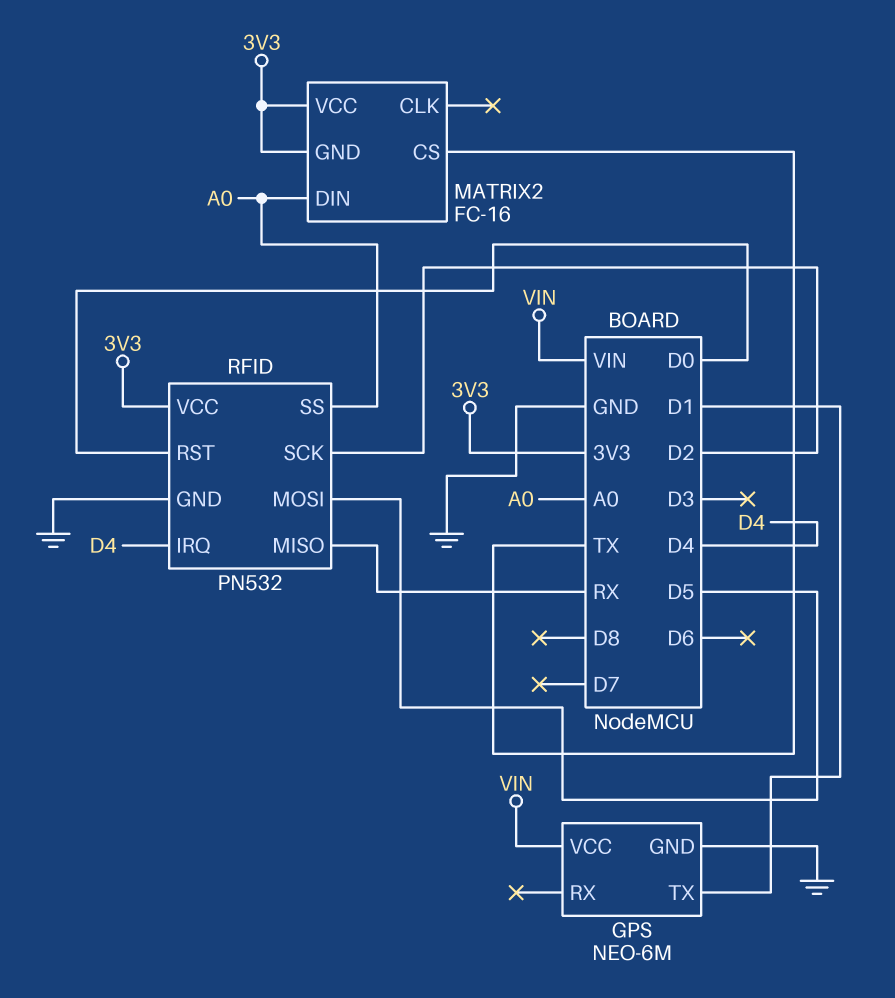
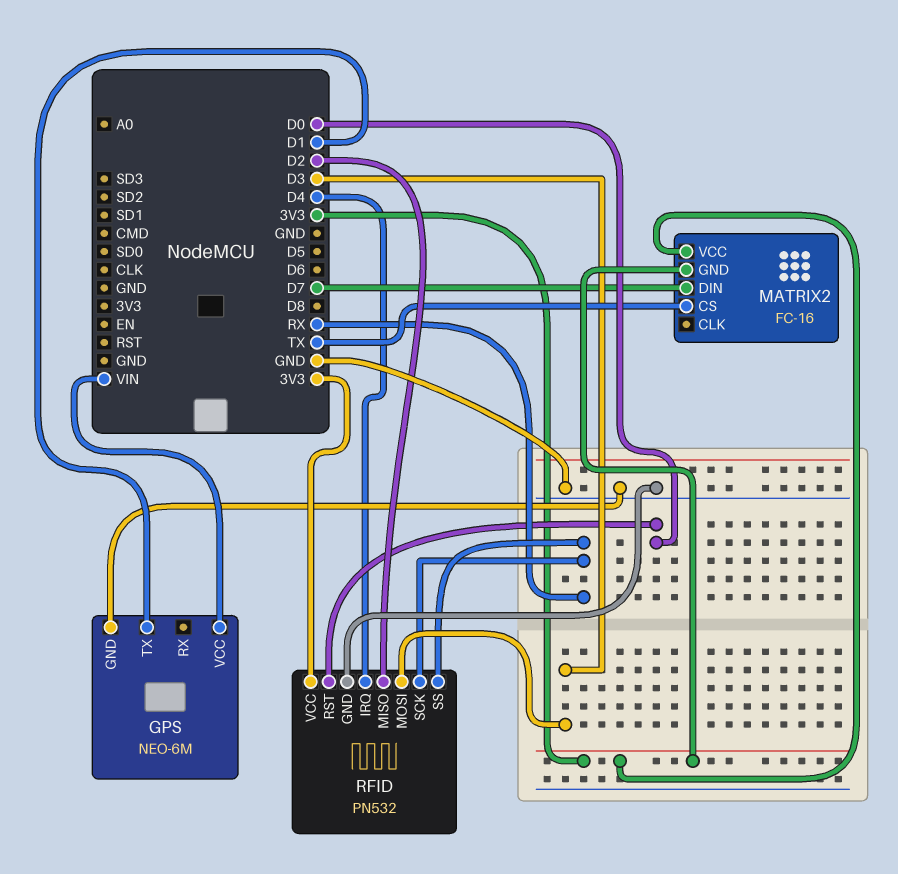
MATRIX2 pin DIN: A0 -> D7
RFID pin MISO: RX -> D2
RFID pin MOSI: D5 -> D3
RFID pin SCK: D2 -> RX
RFID pin SS: A0 -> RX

